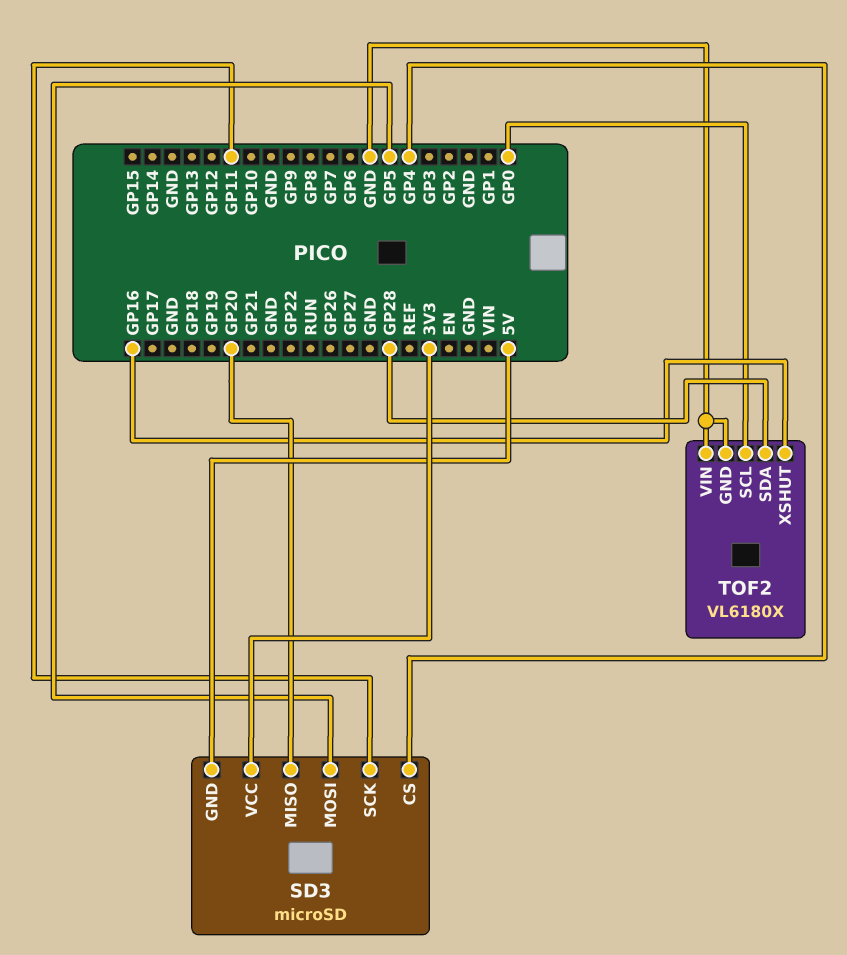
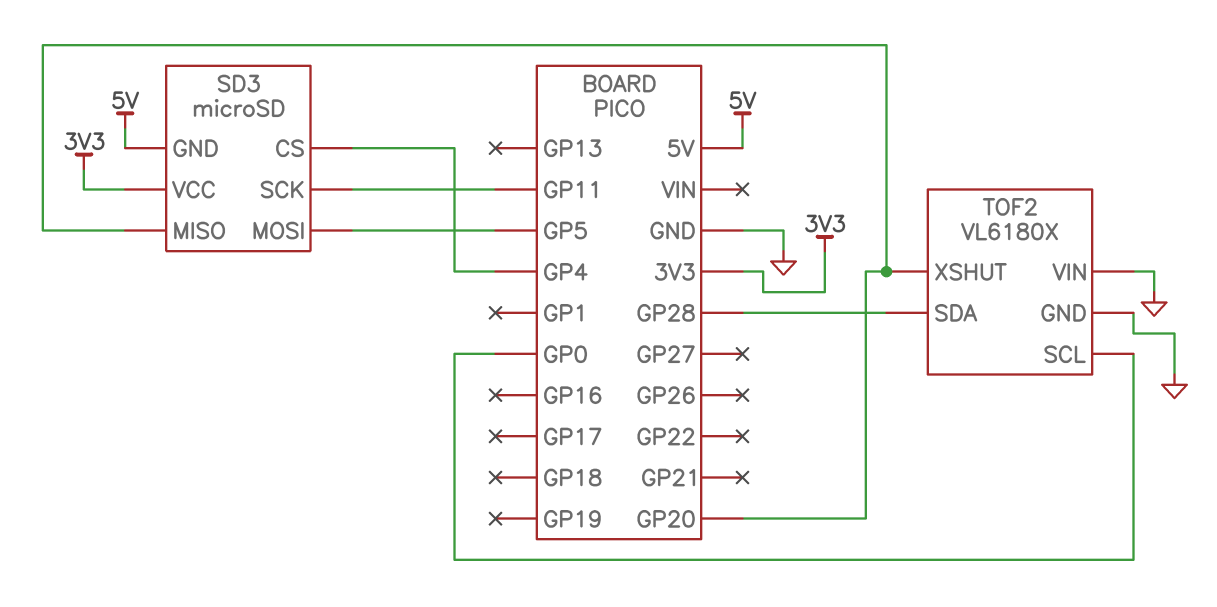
TOF2 pin XSHUT: GP16 -> GP20

